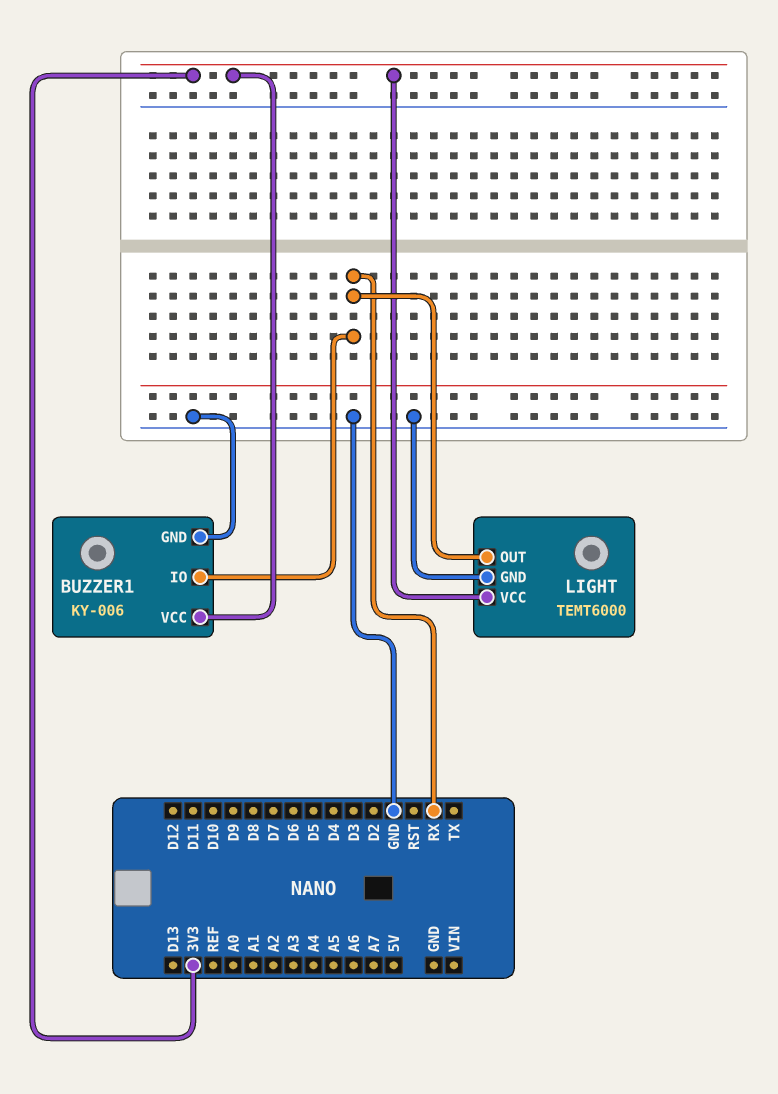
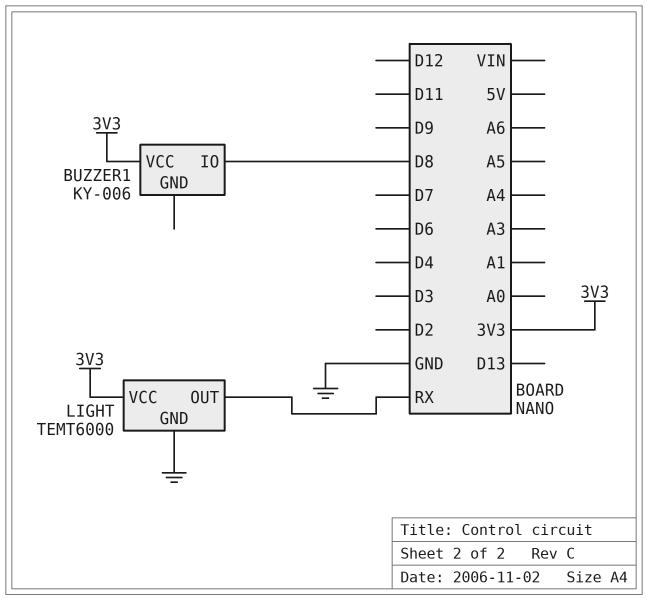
BUZZER1 pin GND: GND -> none
BUZZER1 pin IO: RX -> D8

